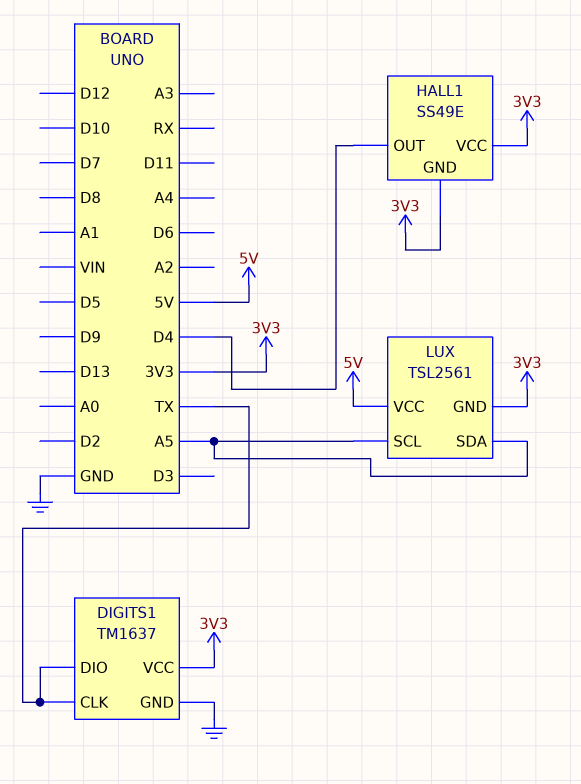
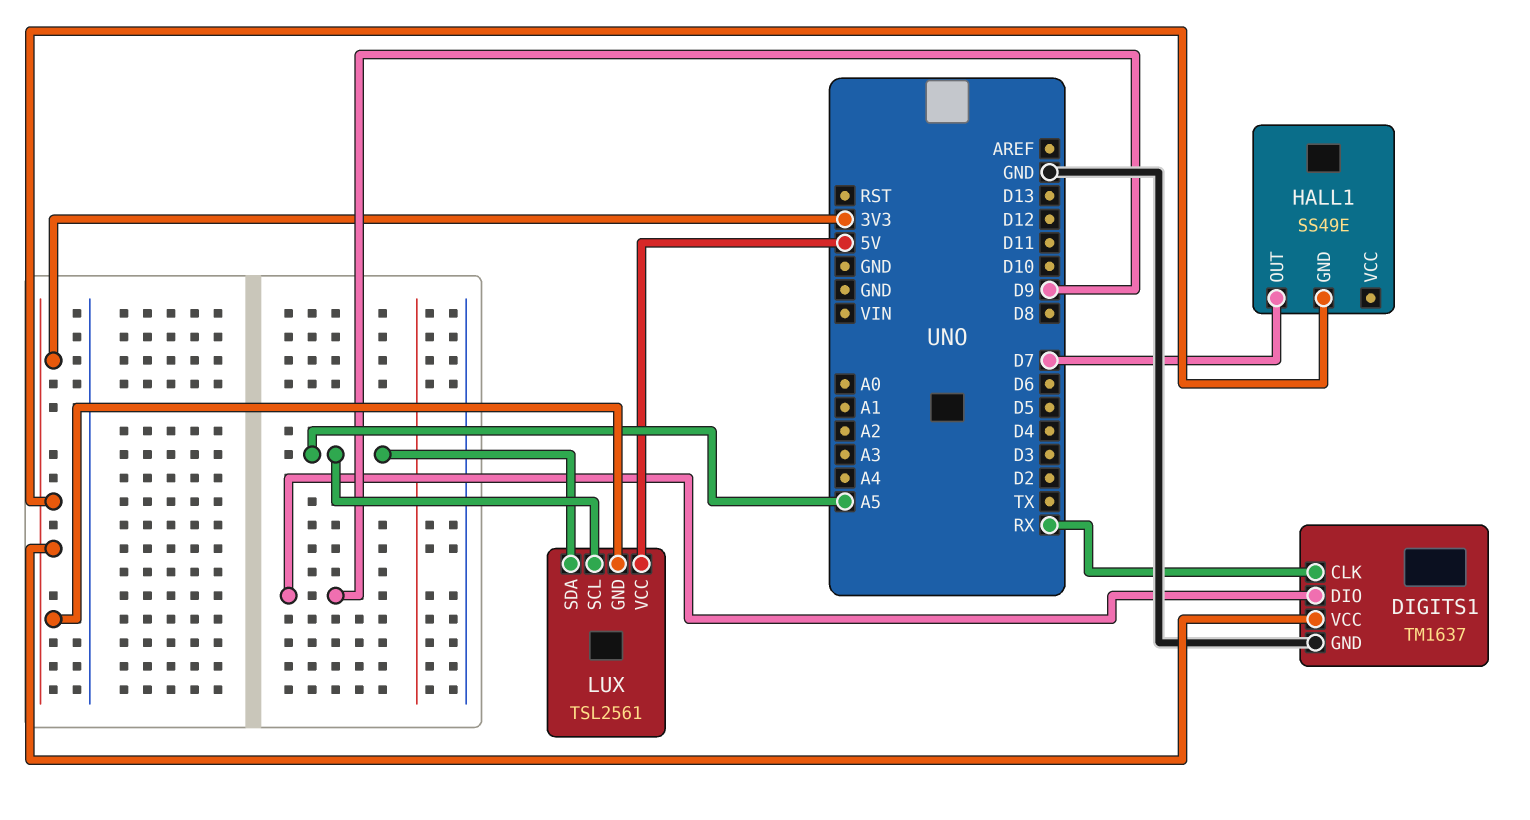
DIGITS1 pin CLK: TX -> RX
DIGITS1 pin DIO: TX -> D9
HALL1 pin OUT: D4 -> D7
HALL1 pin VCC: 3V3 -> none

